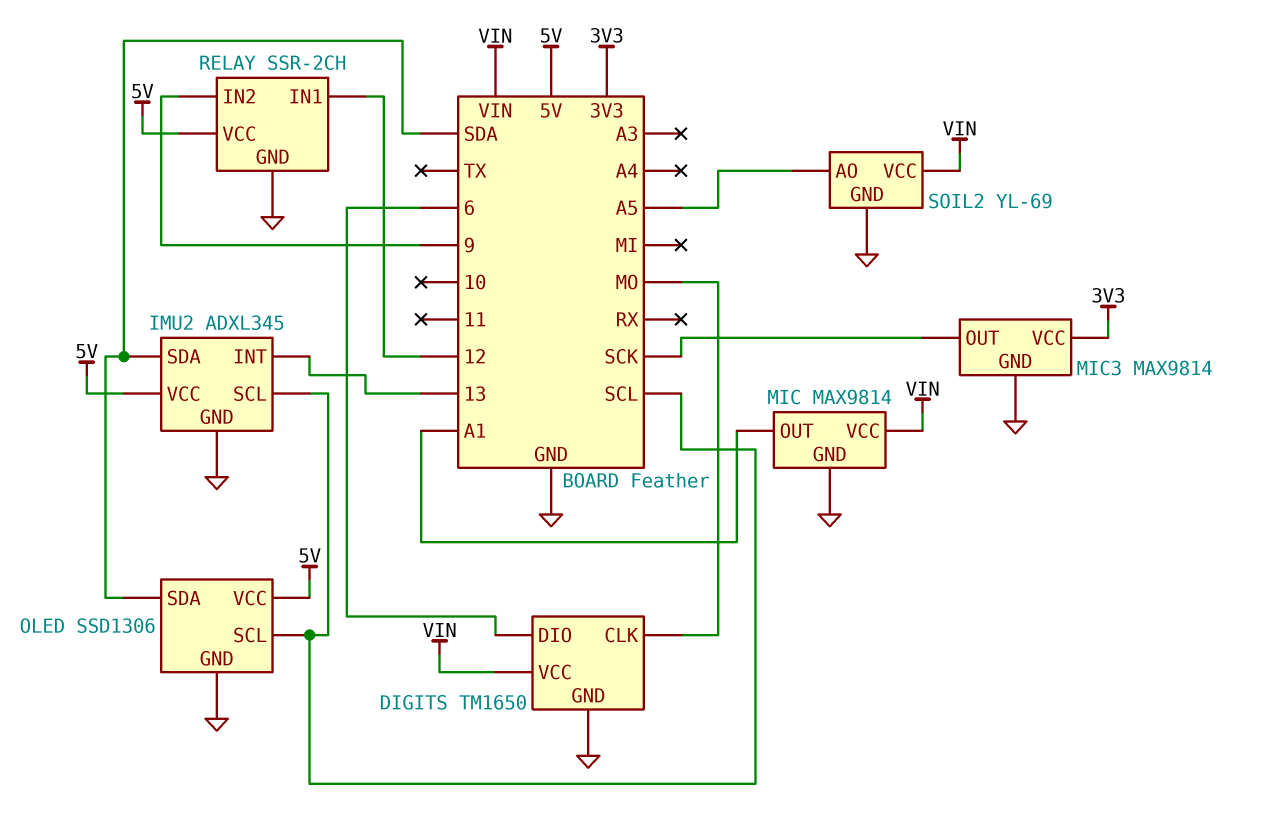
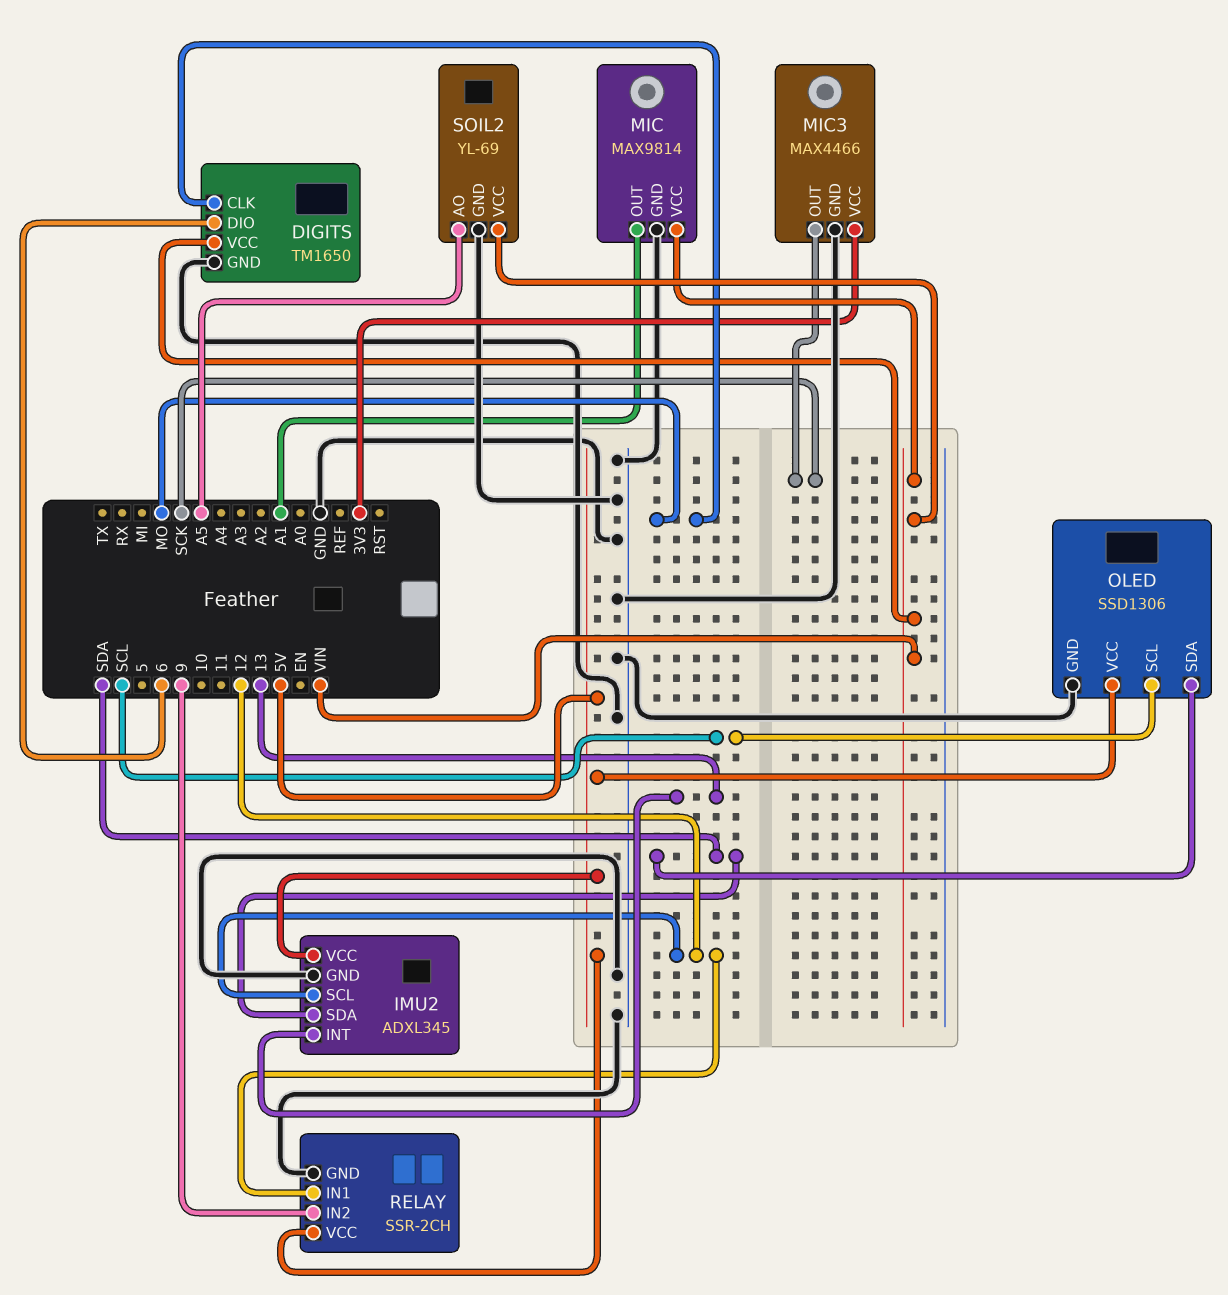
IMU2 pin SCL: SCL -> 12
MIC3: MAX9814 -> MAX4466

